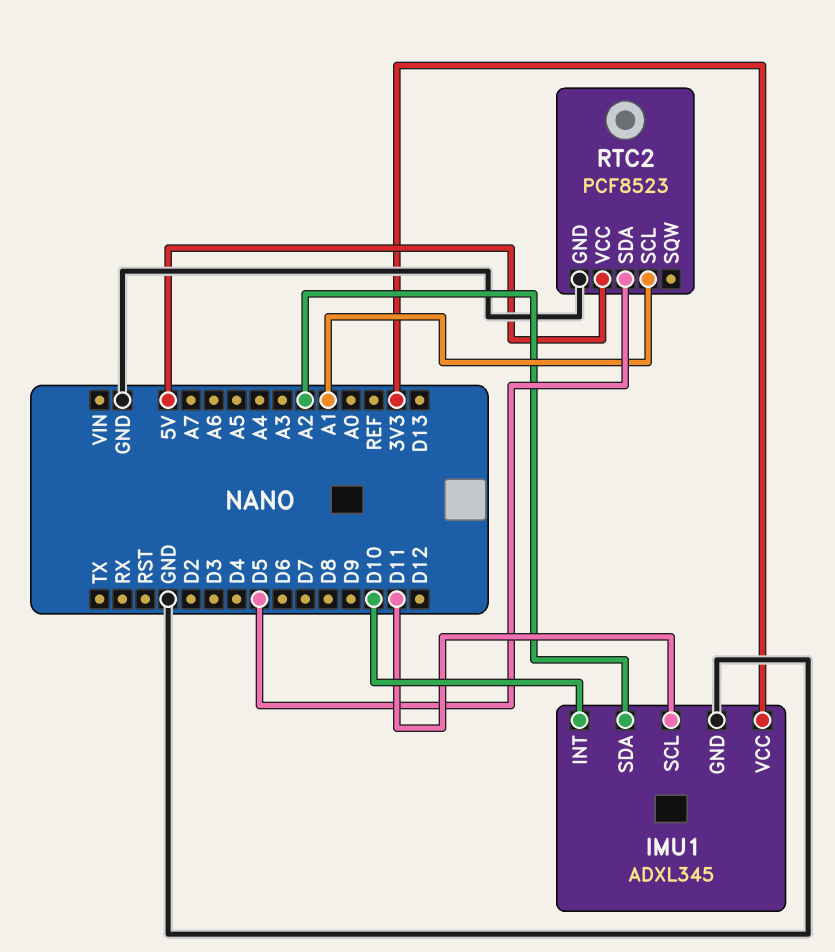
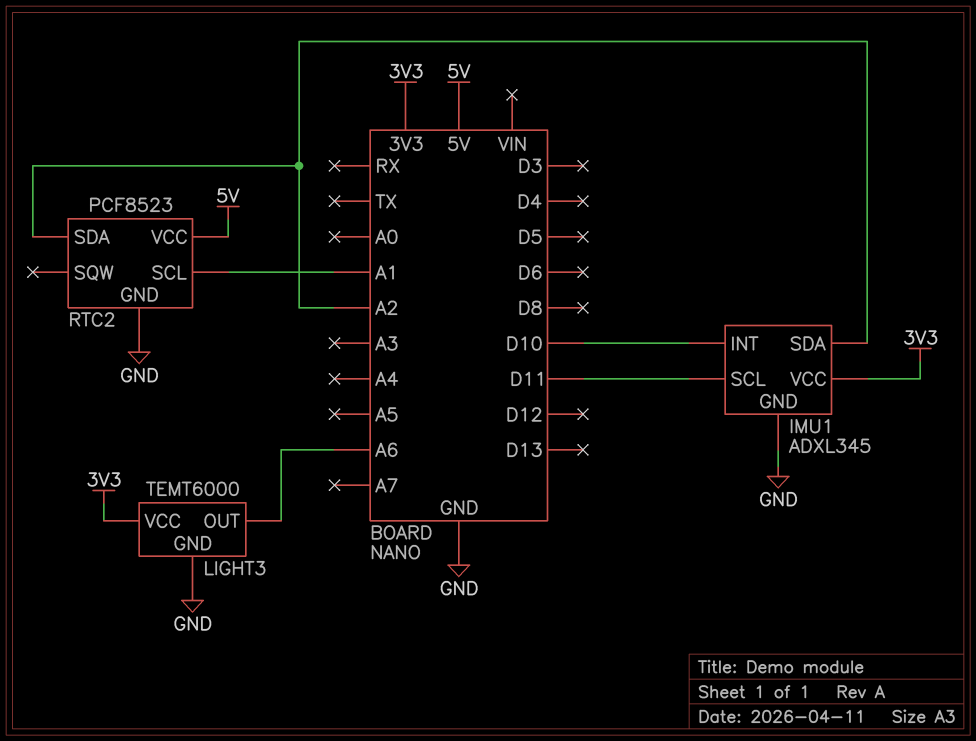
LIGHT3: none -> TEMT6000
LIGHT3 pin GND: none -> GND
LIGHT3 pin OUT: none -> A6
LIGHT3 pin VCC: none -> 3V3
RTC2 pin SDA: D5 -> A2

